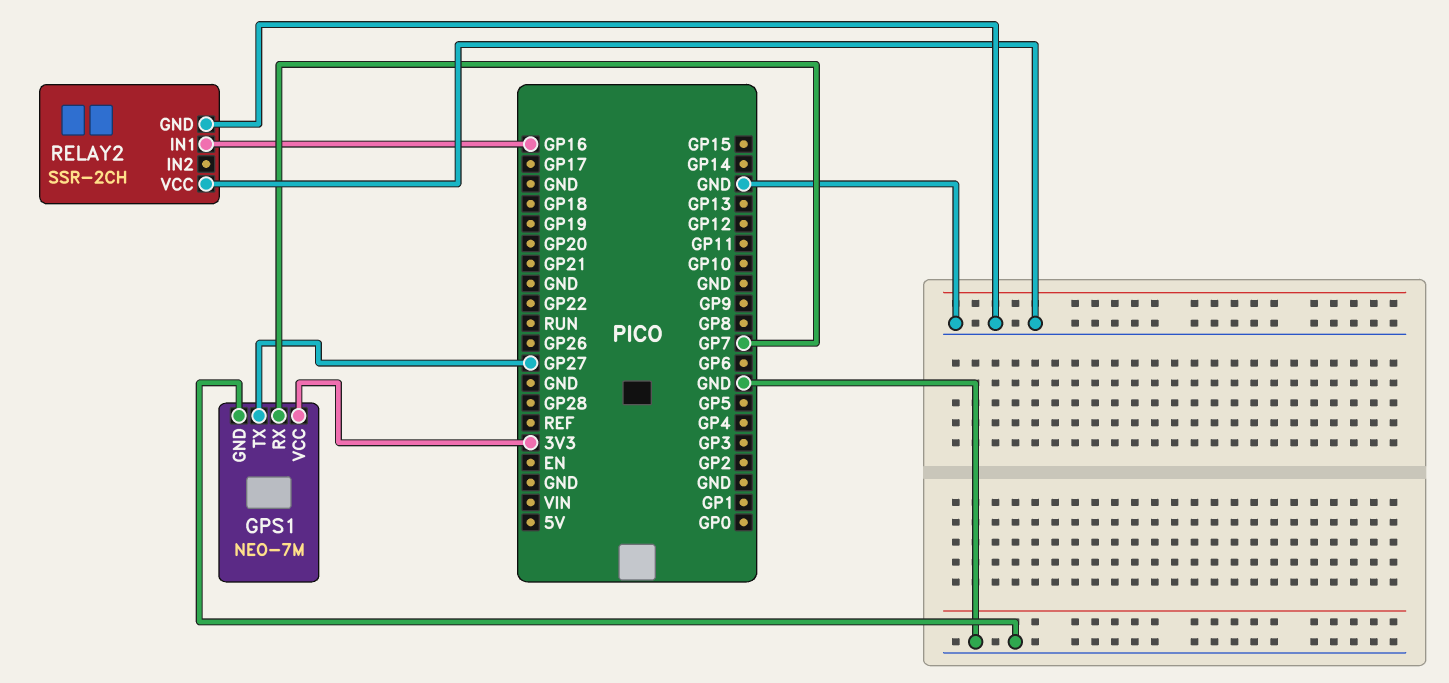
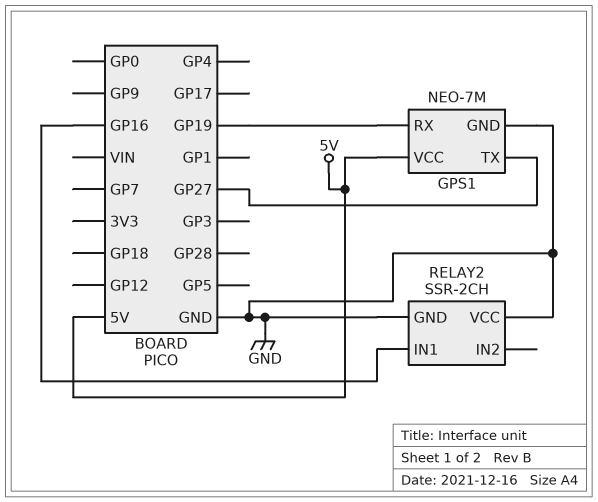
GPS1 pin RX: GP7 -> GP19
GPS1 pin VCC: 3V3 -> 5V

